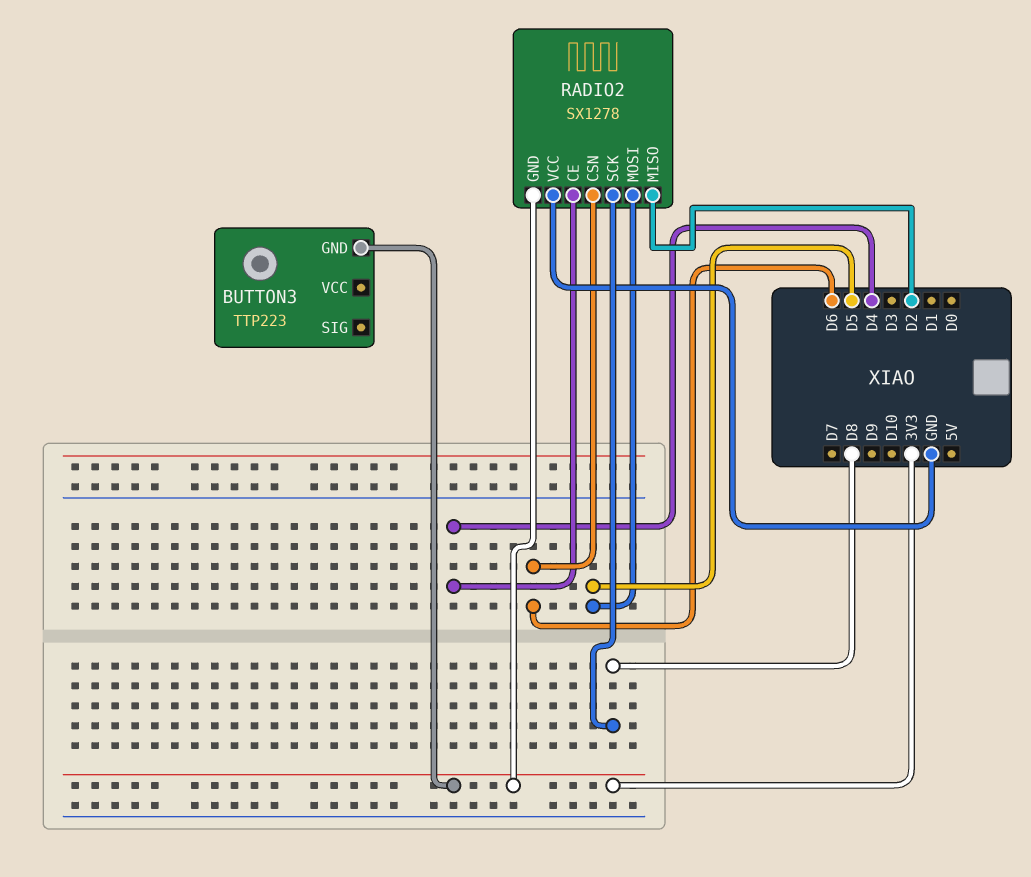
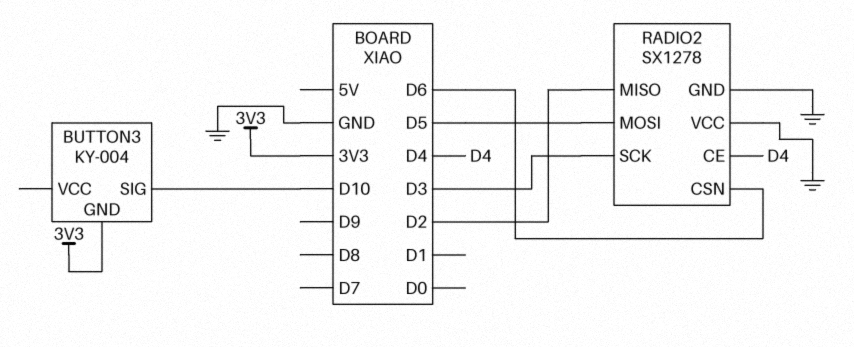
BUTTON3: TTP223 -> KY-004
BUTTON3 pin SIG: none -> D10
RADIO2 pin GND: 3V3 -> GND
RADIO2 pin SCK: D8 -> D3

